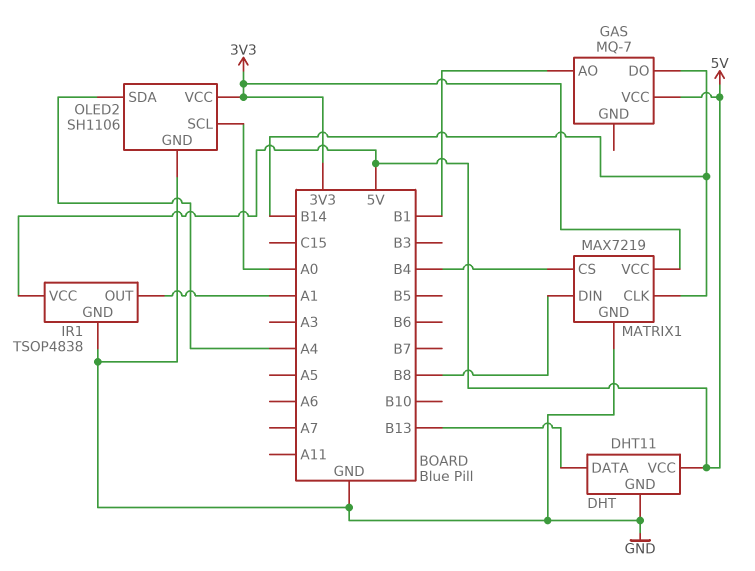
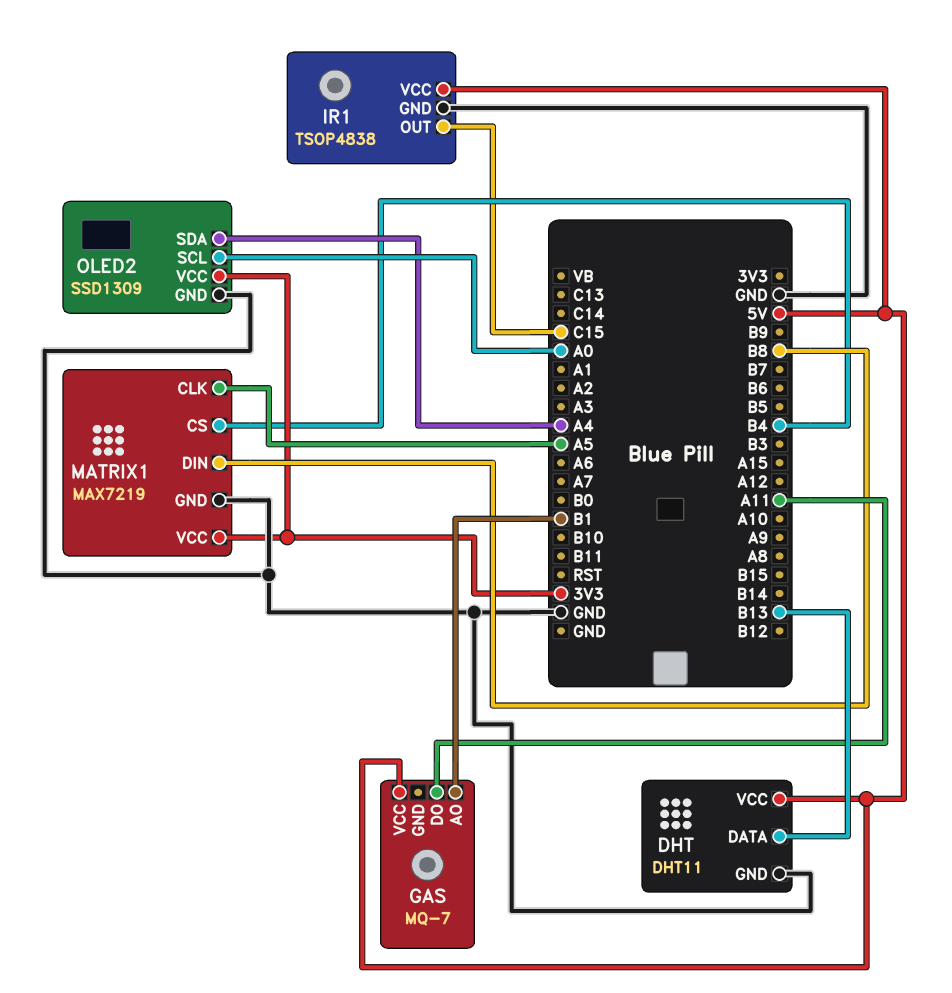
GAS pin DO: B14 -> A11
IR1 pin OUT: A1 -> C15
MATRIX1 pin CLK: B14 -> A5
OLED2: SH1106 -> SSD1309

